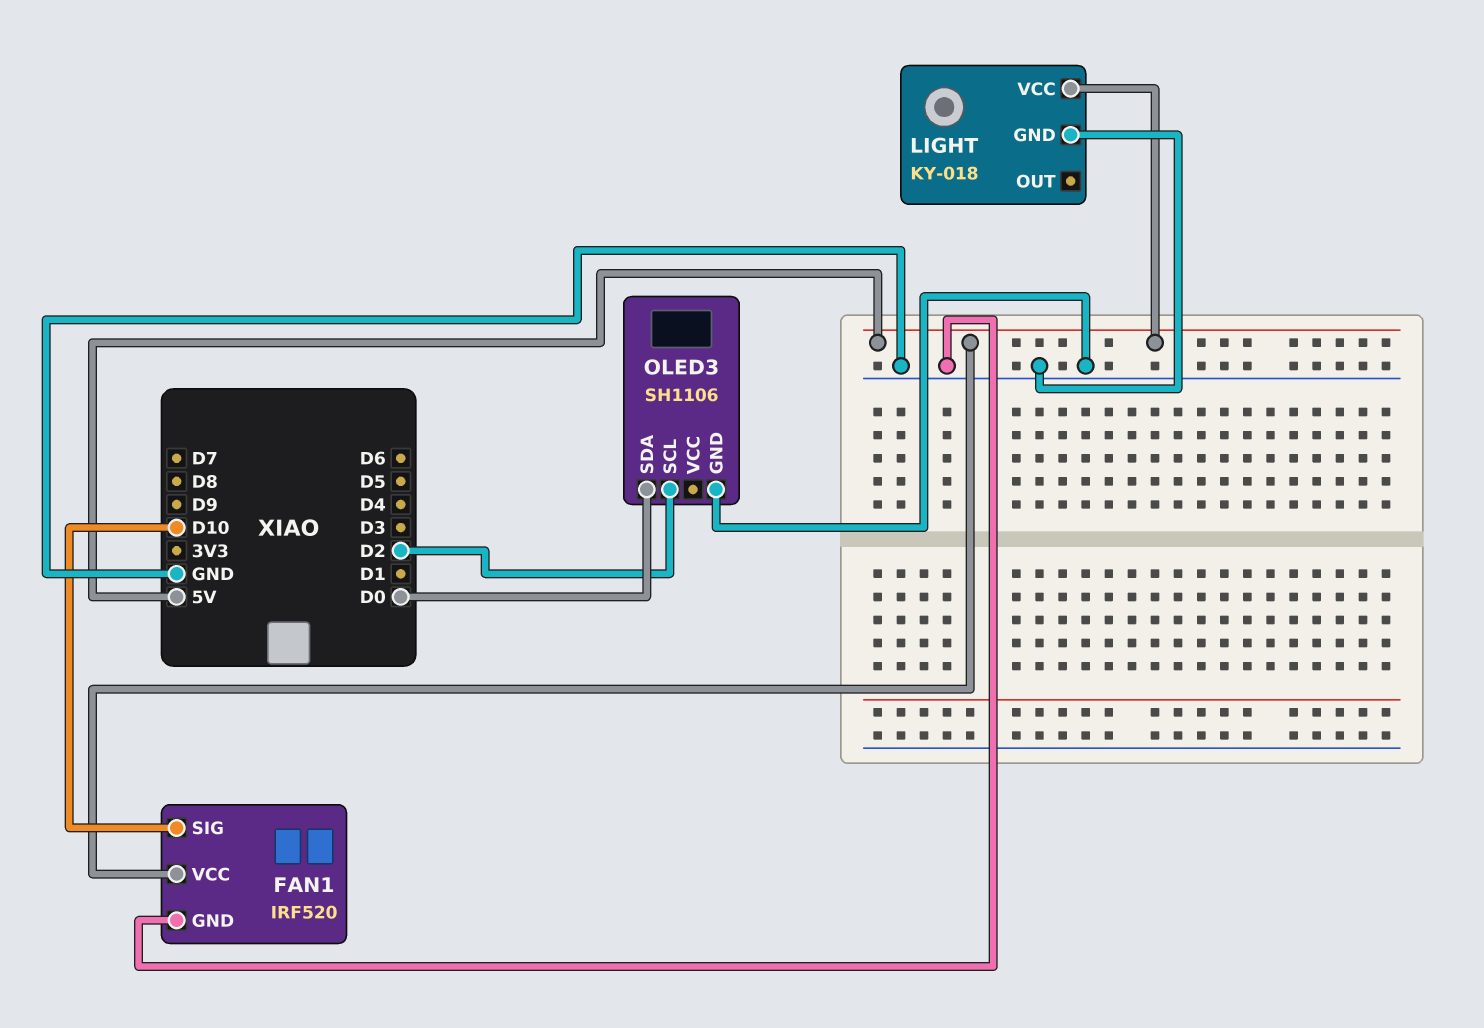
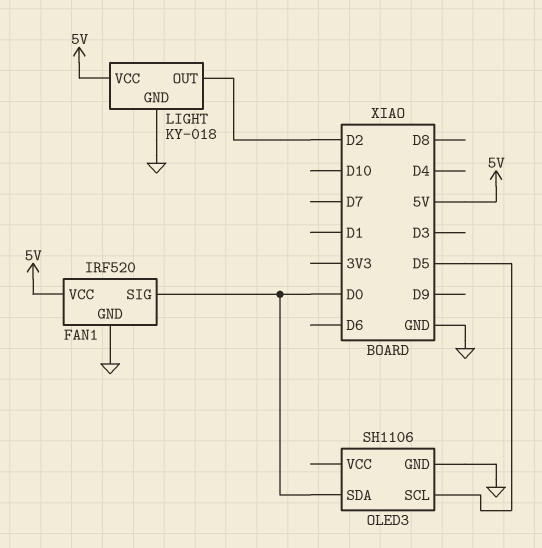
FAN1 pin SIG: D10 -> D0
LIGHT pin OUT: none -> D2
OLED3 pin SCL: D2 -> D5

